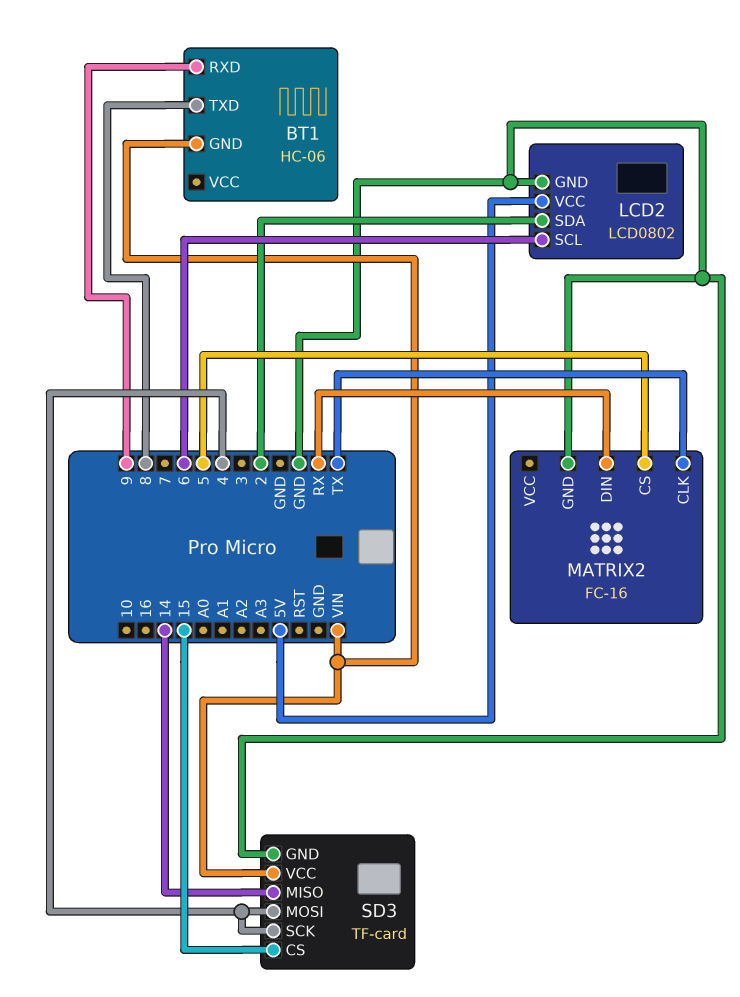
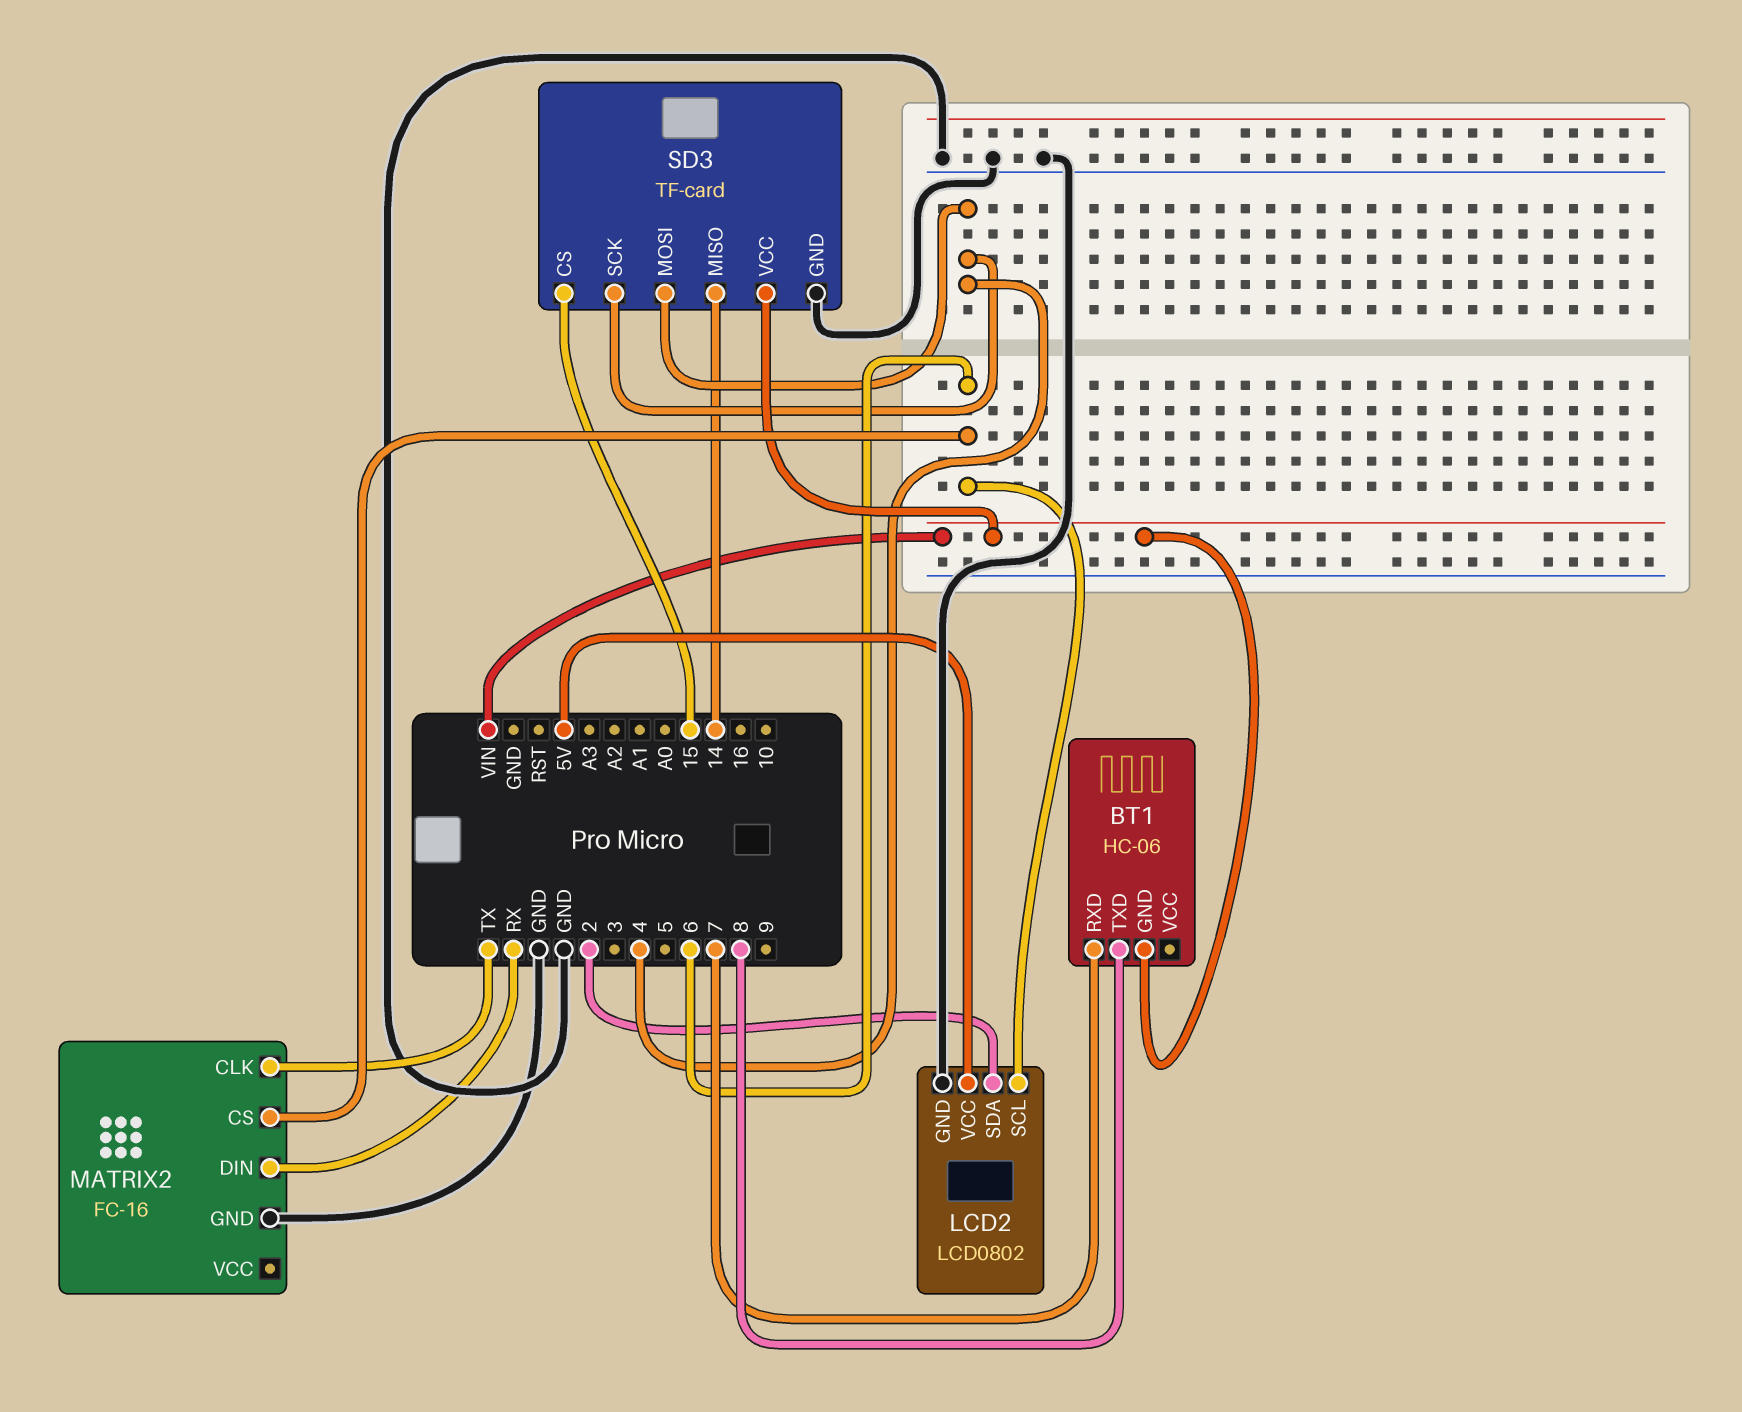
BT1 pin RXD: 9 -> 7
MATRIX2 pin CS: 5 -> 6

